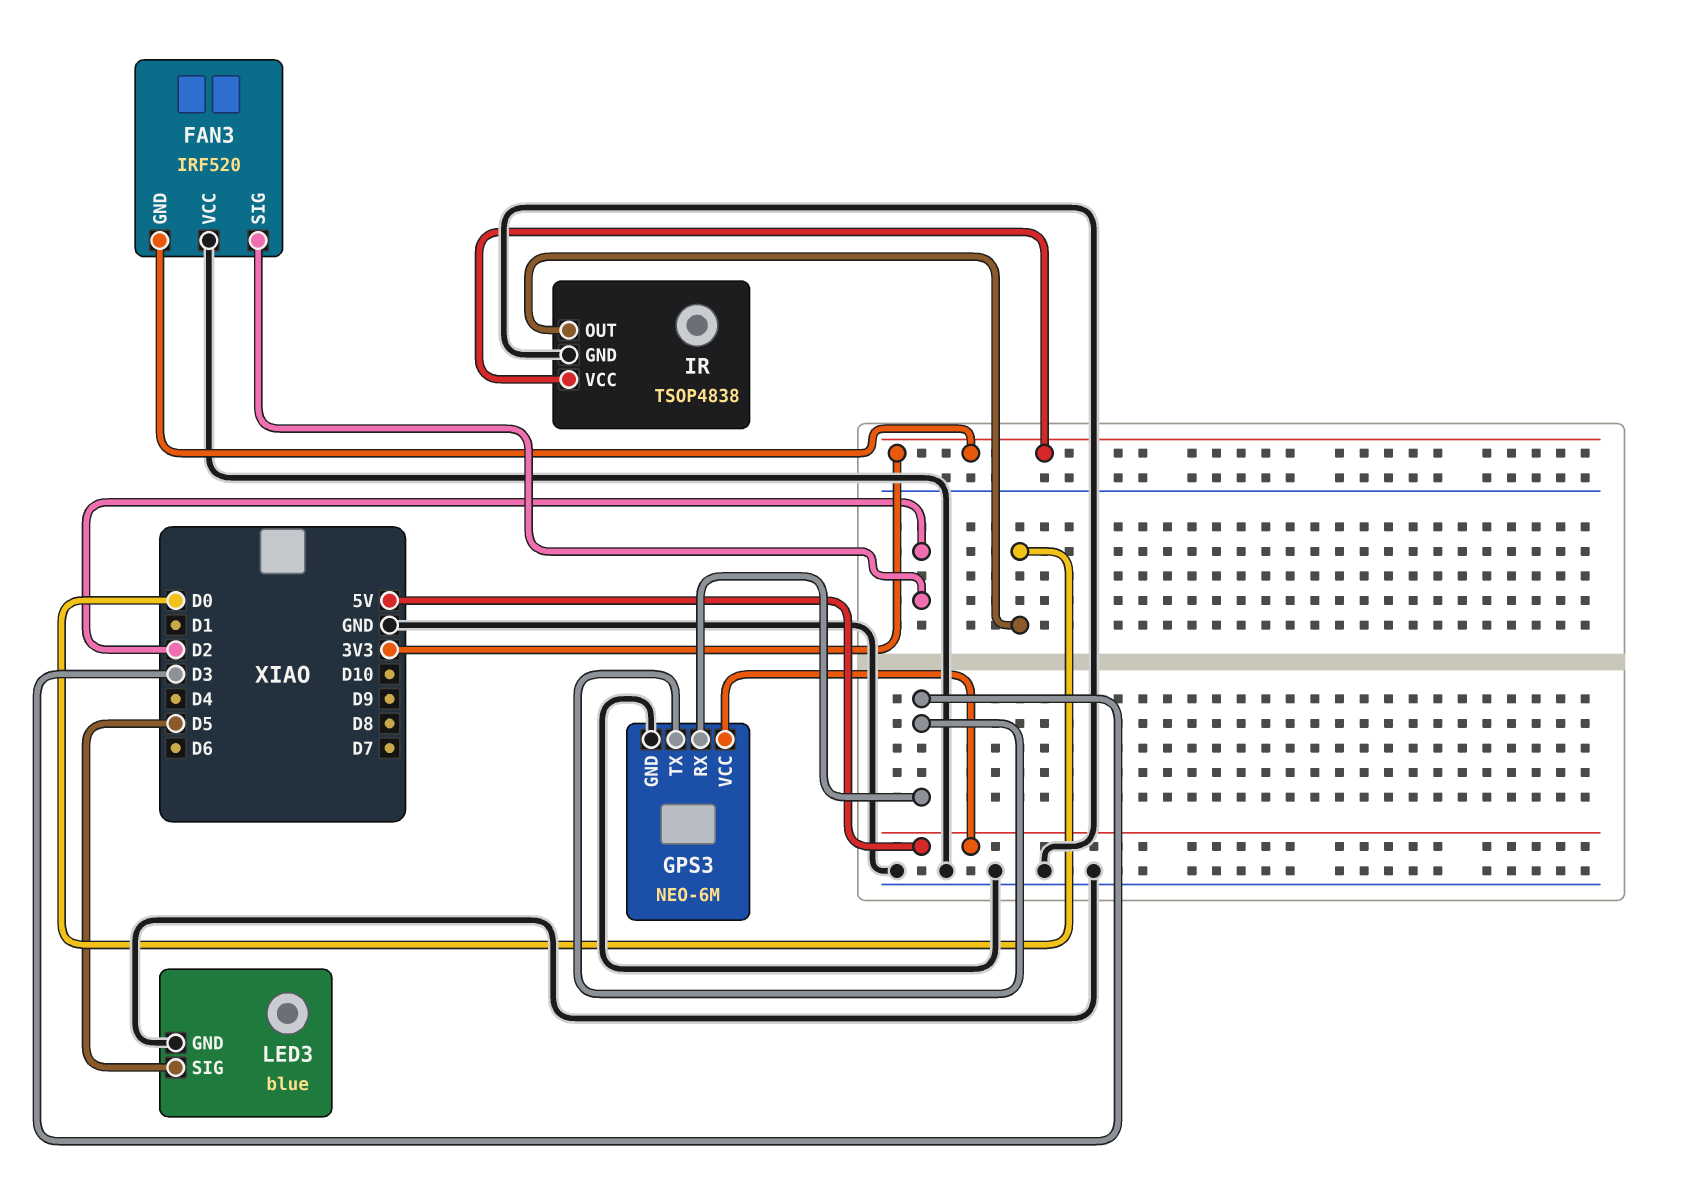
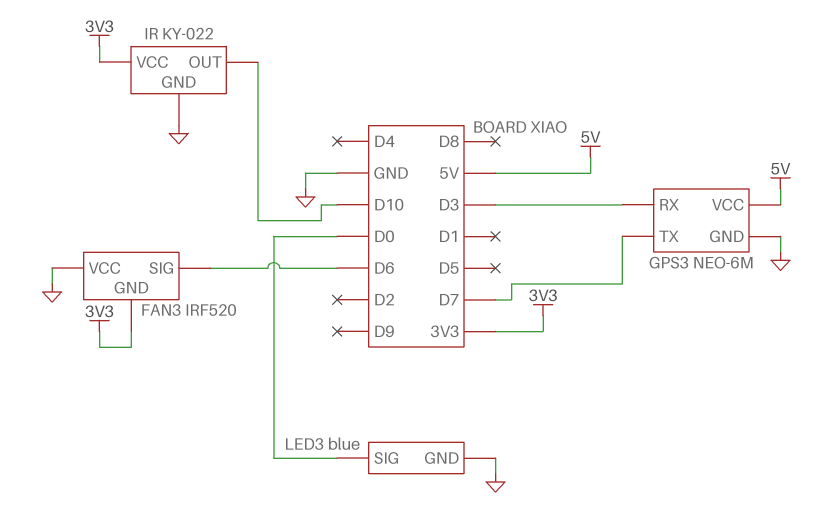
FAN3 pin SIG: D2 -> D6
GPS3 pin TX: D3 -> D7
IR: TSOP4838 -> KY-022
IR pin OUT: D0 -> D10
LED3 pin SIG: D5 -> D0

